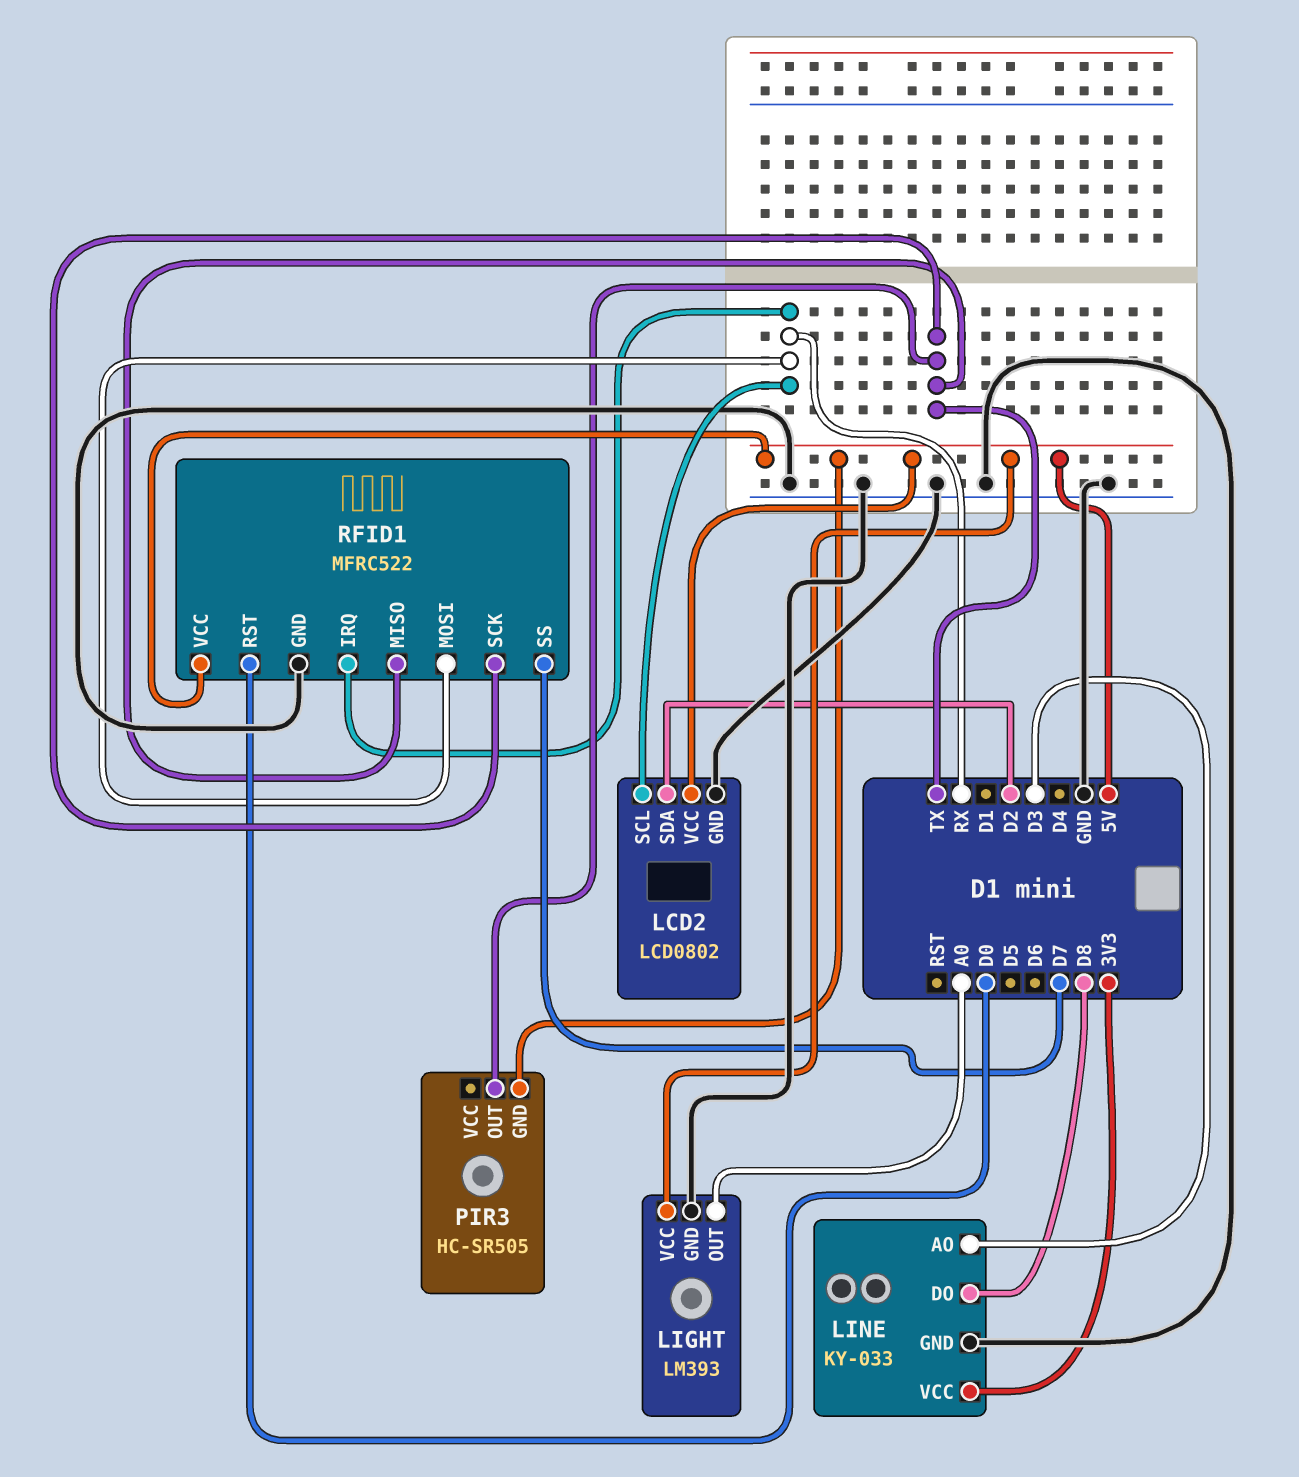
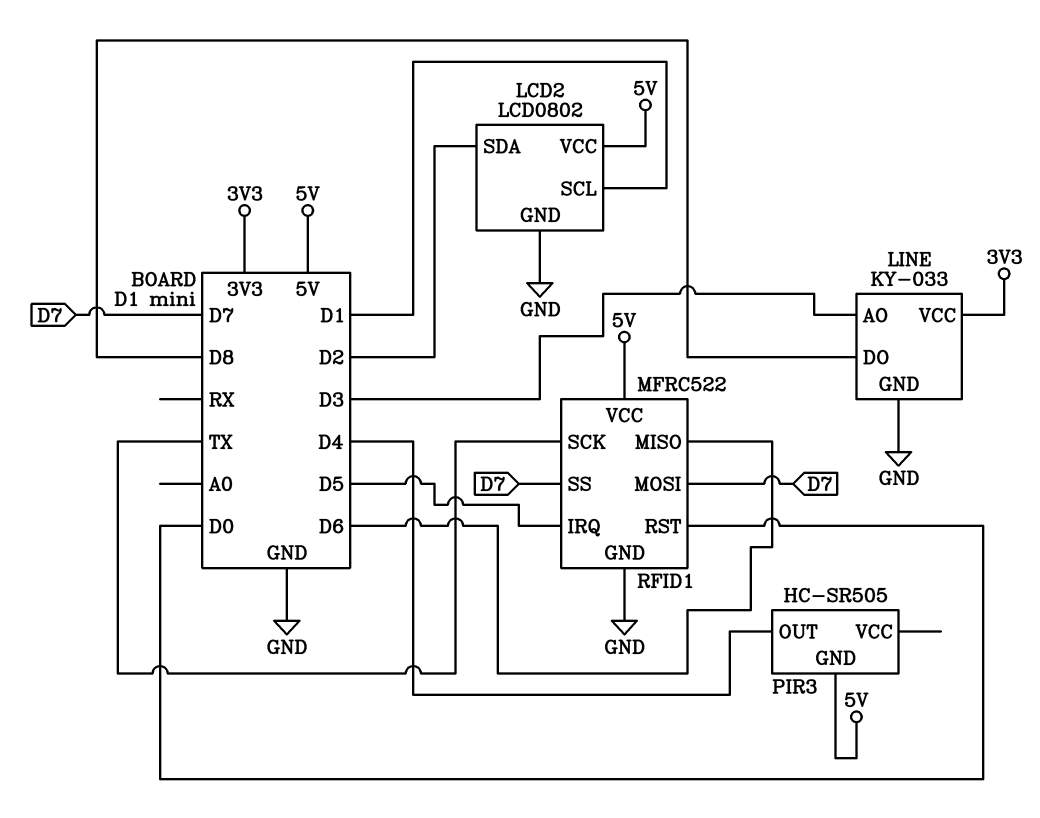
LCD2 pin SCL: RX -> D1
LIGHT: LM393 -> none
LIGHT pin GND: GND -> none
LIGHT pin OUT: A0 -> none
LIGHT pin VCC: 5V -> none
PIR3 pin OUT: TX -> D4
RFID1 pin IRQ: RX -> D5
RFID1 pin MISO: TX -> D6
RFID1 pin MOSI: RX -> D7

